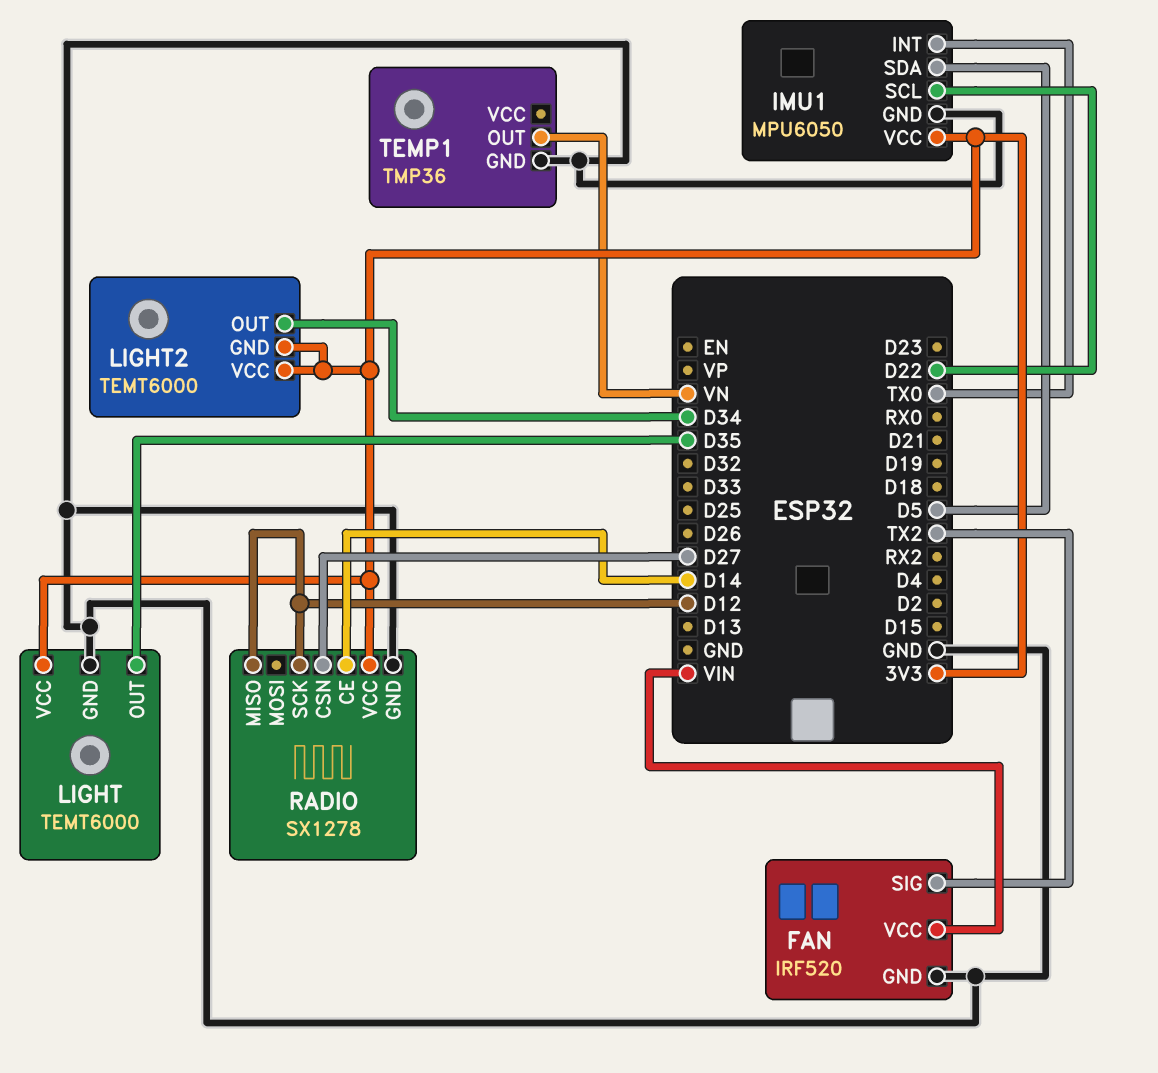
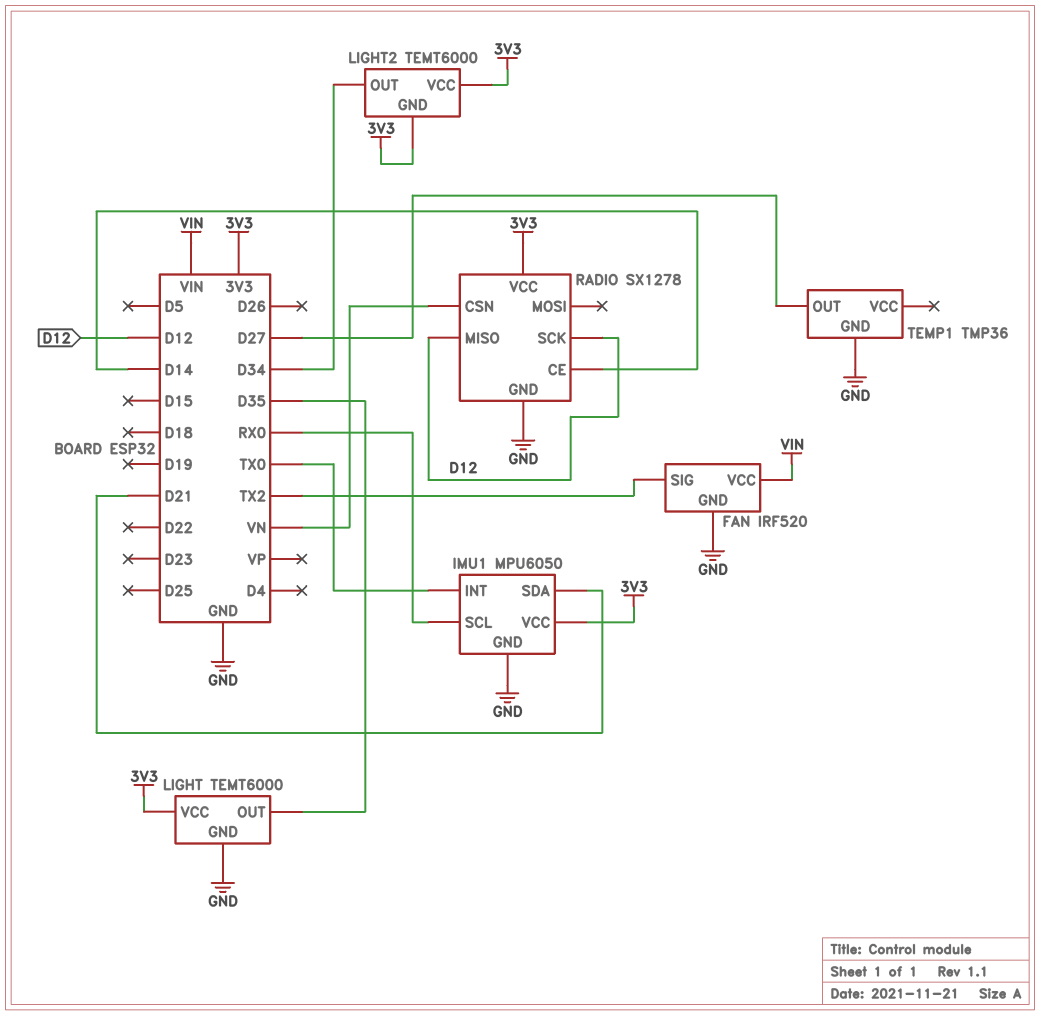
IMU1 pin SCL: D22 -> RX0
IMU1 pin SDA: D5 -> D21
RADIO pin CSN: D27 -> VN
TEMP1 pin OUT: VN -> D27

